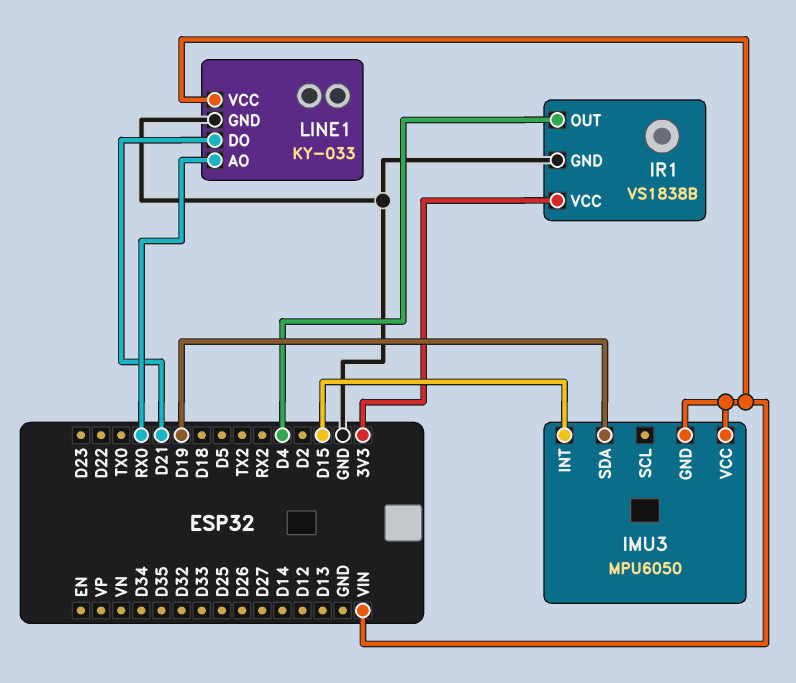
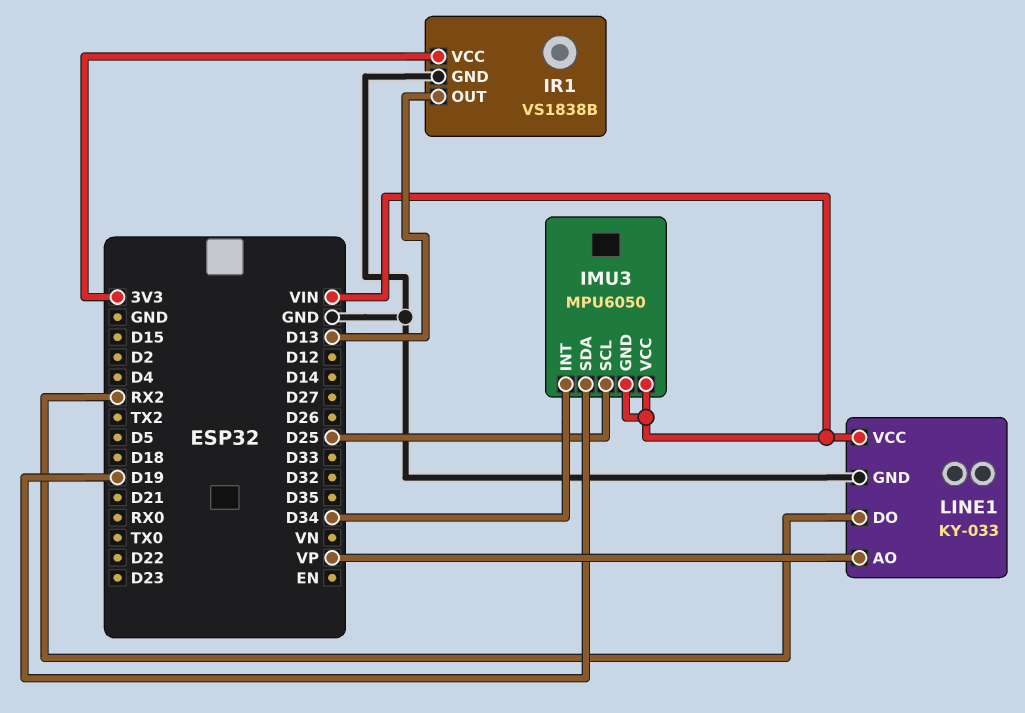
IMU3 pin INT: D15 -> D34
IMU3 pin SCL: none -> D25
IR1 pin OUT: D4 -> D13
LINE1 pin AO: RX0 -> VP
LINE1 pin DO: D21 -> RX2

